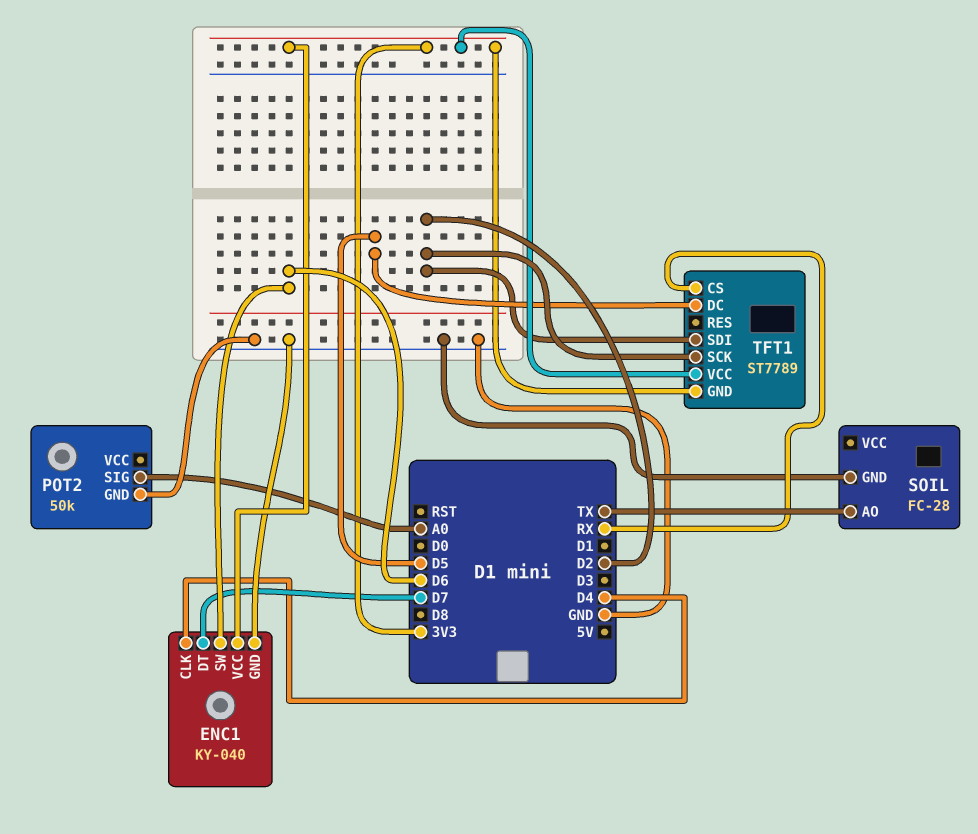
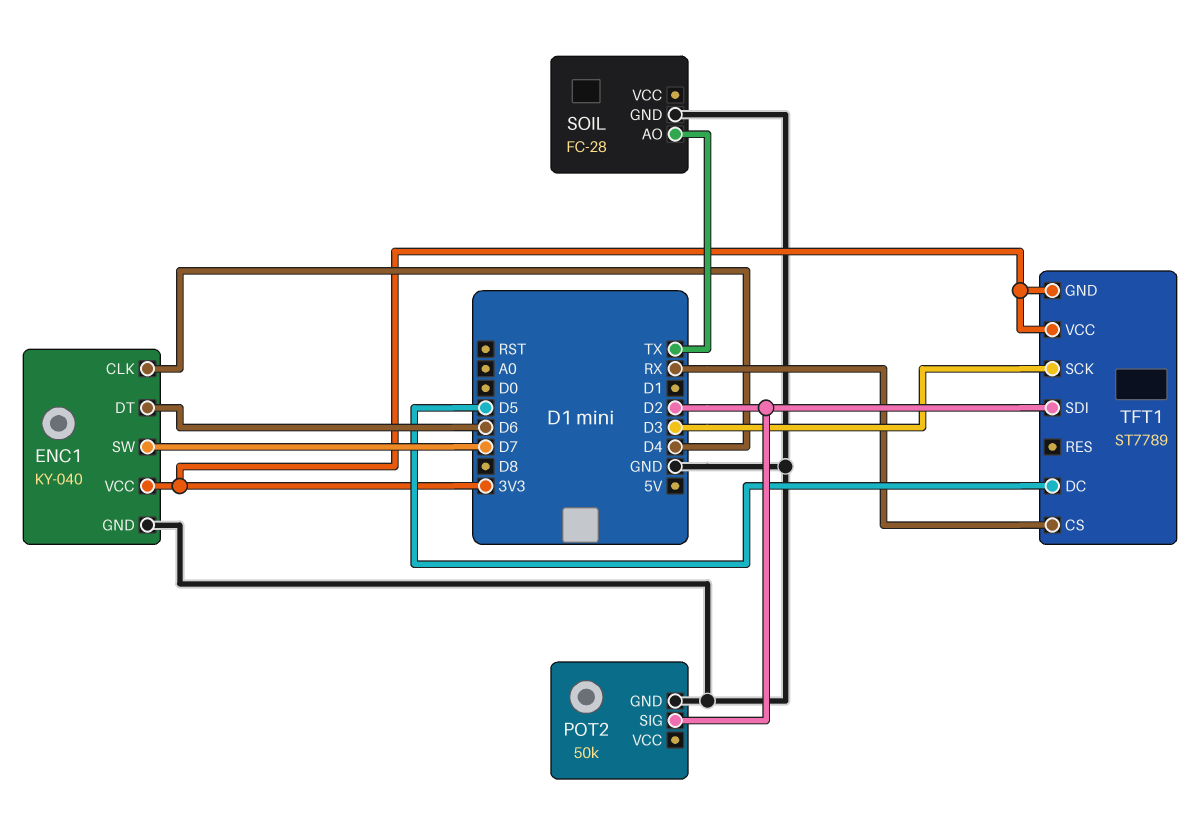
ENC1 pin DT: D7 -> D6
ENC1 pin SW: D6 -> D7
POT2 pin SIG: A0 -> D2
TFT1 pin SCK: D2 -> D3

